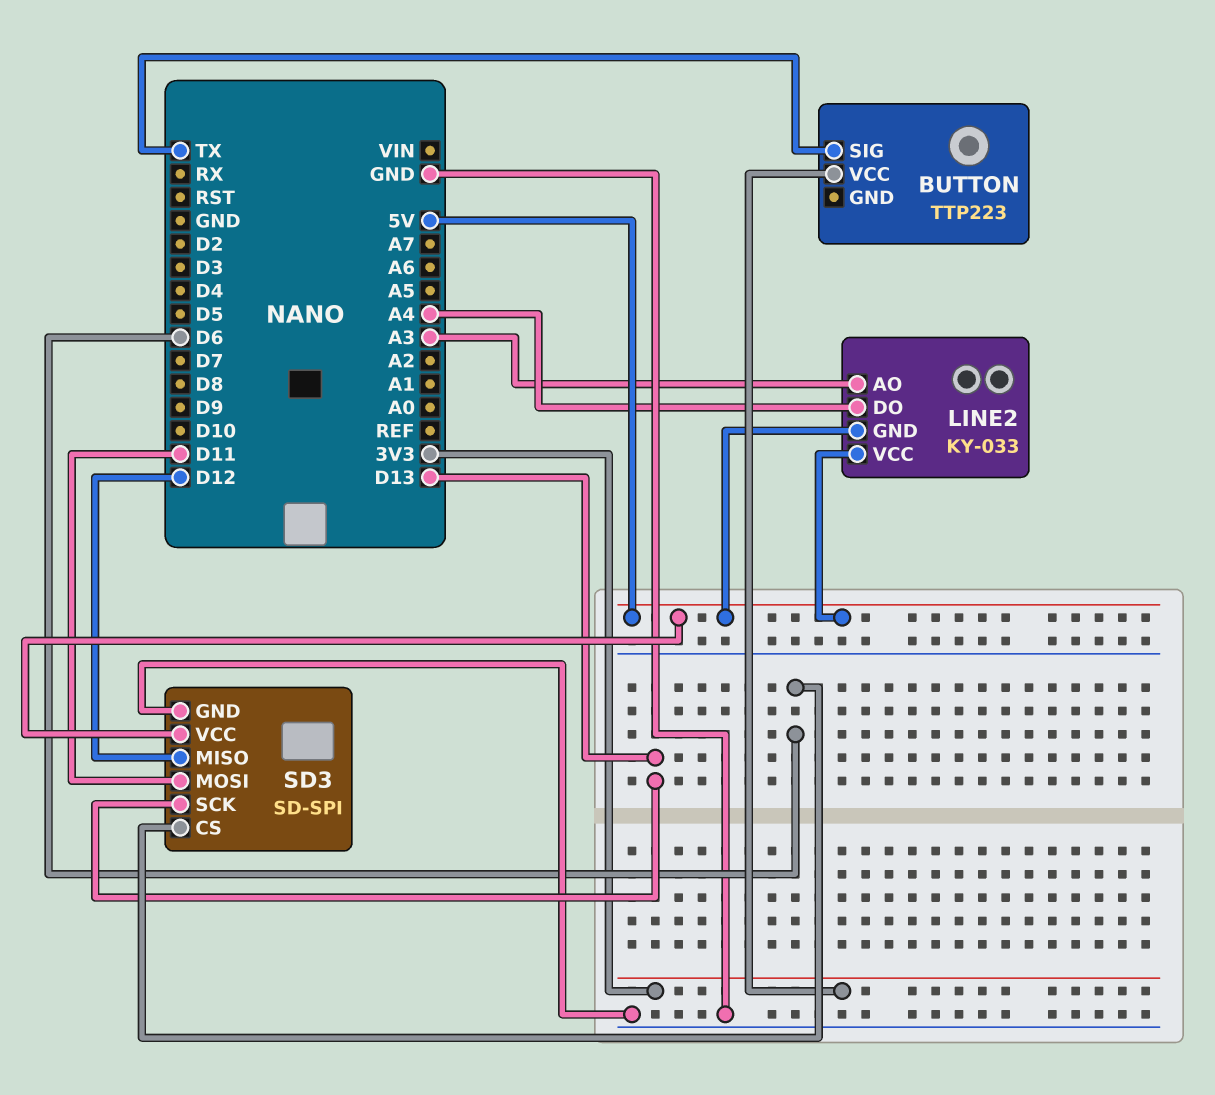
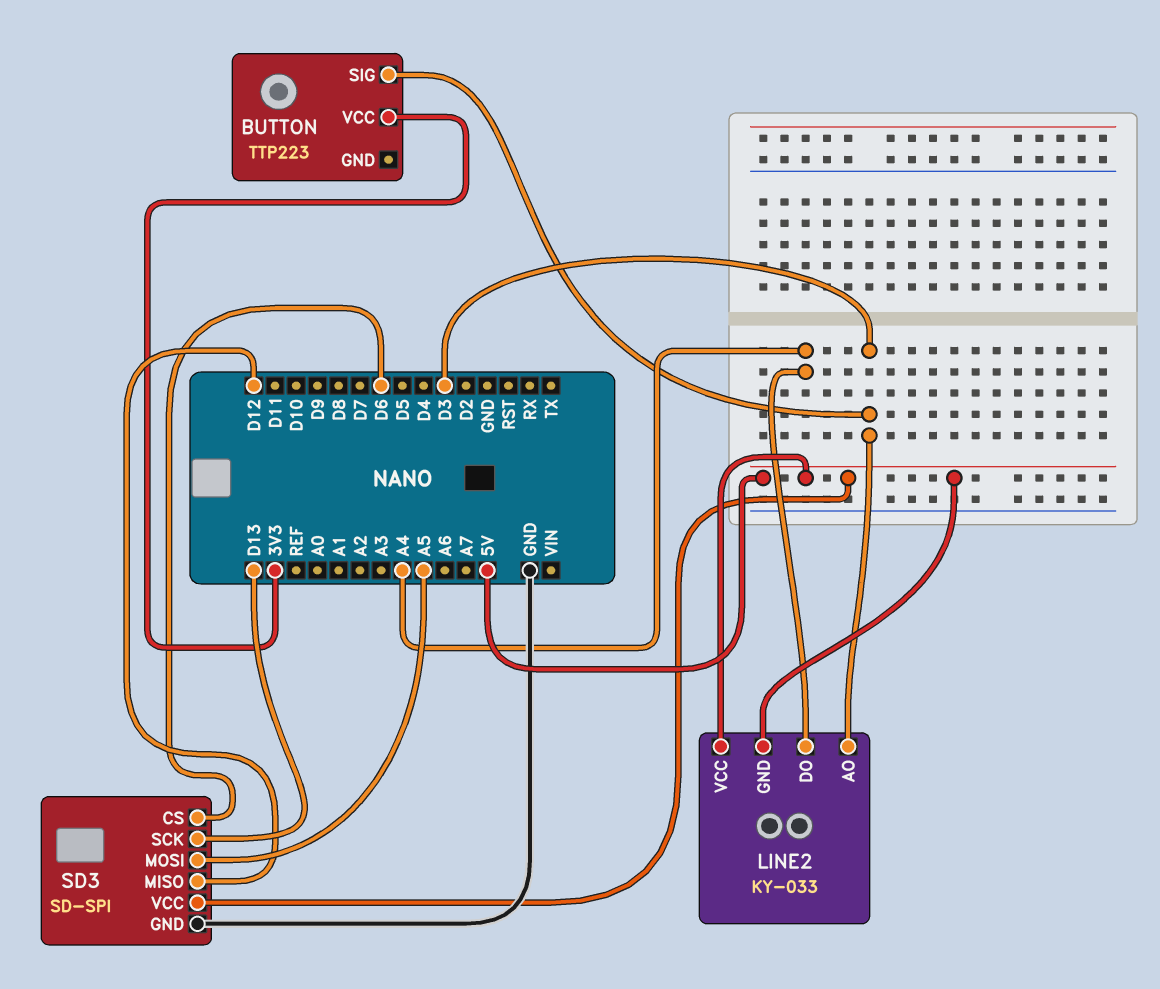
BUTTON pin SIG: TX -> D3
LINE2 pin AO: A3 -> D3
SD3 pin MOSI: D11 -> A5

